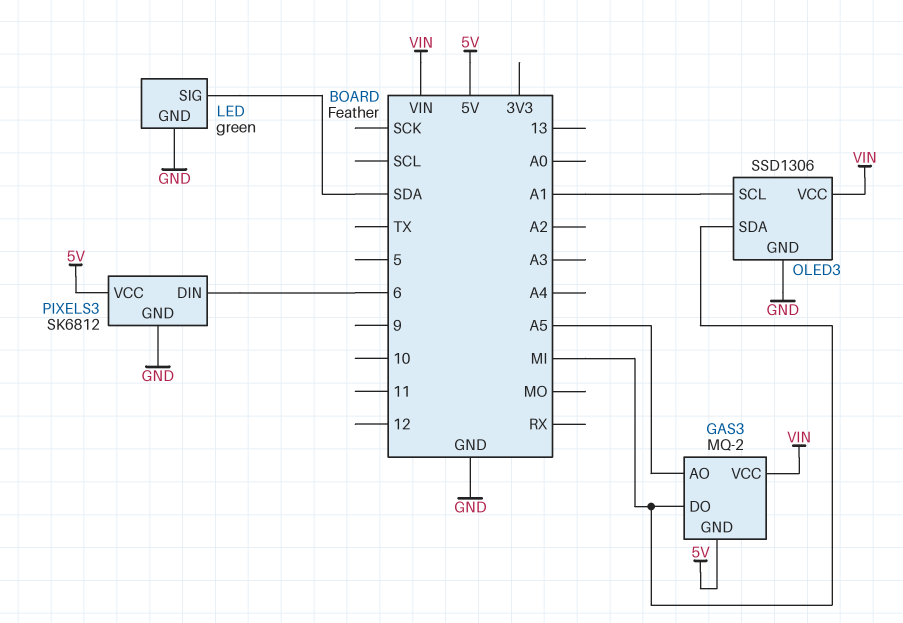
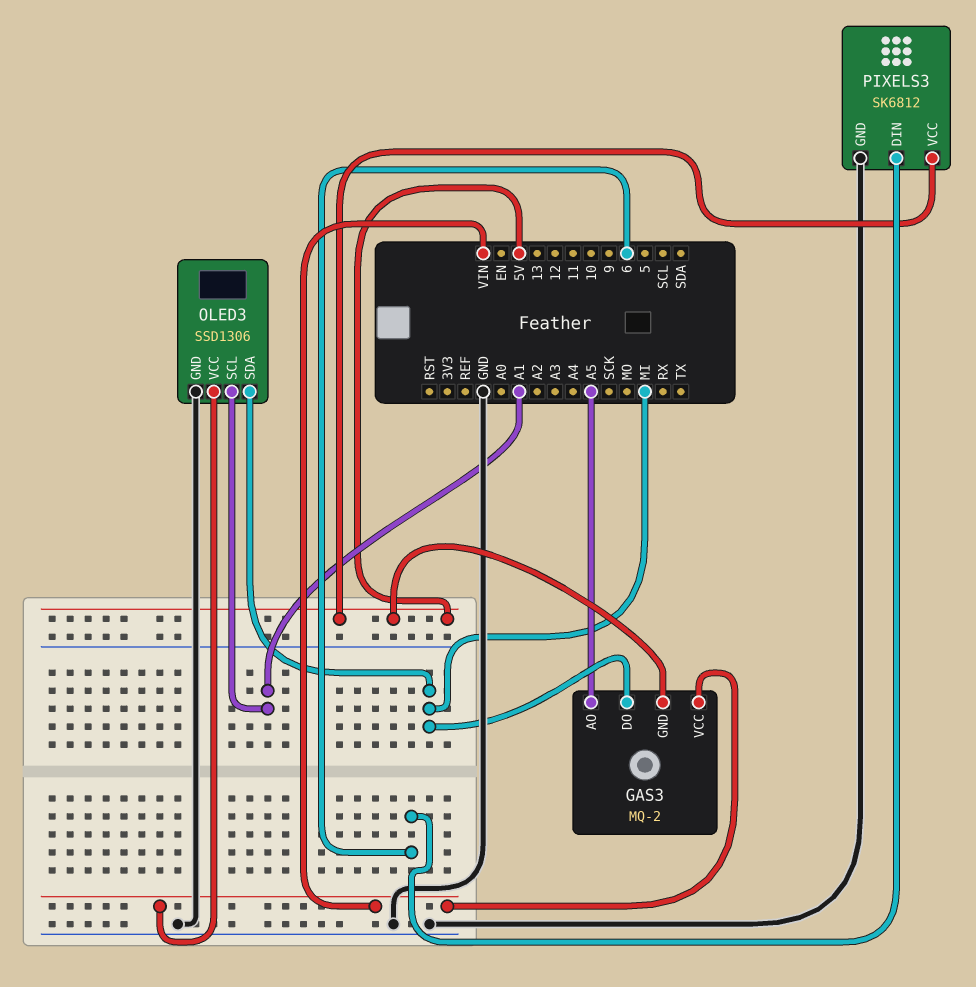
LED: green -> none
LED pin GND: GND -> none
LED pin SIG: SDA -> none

